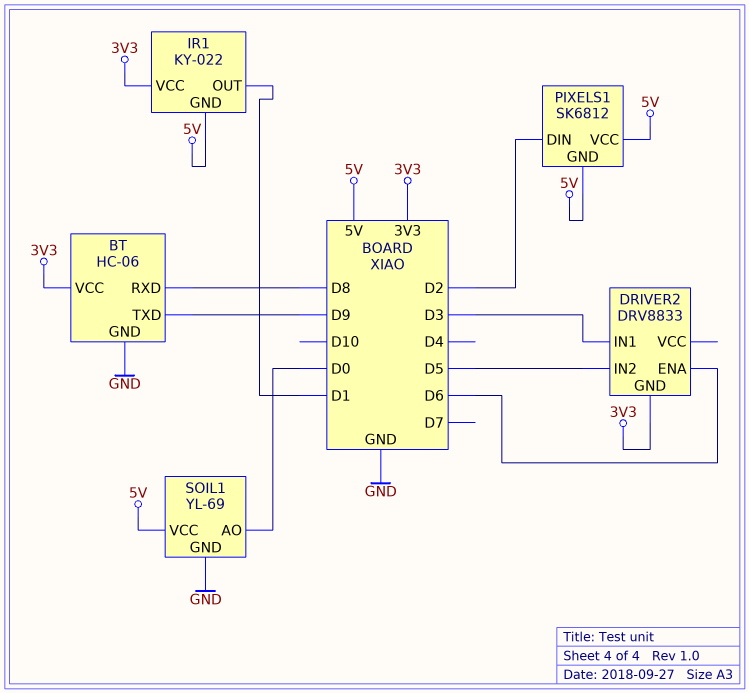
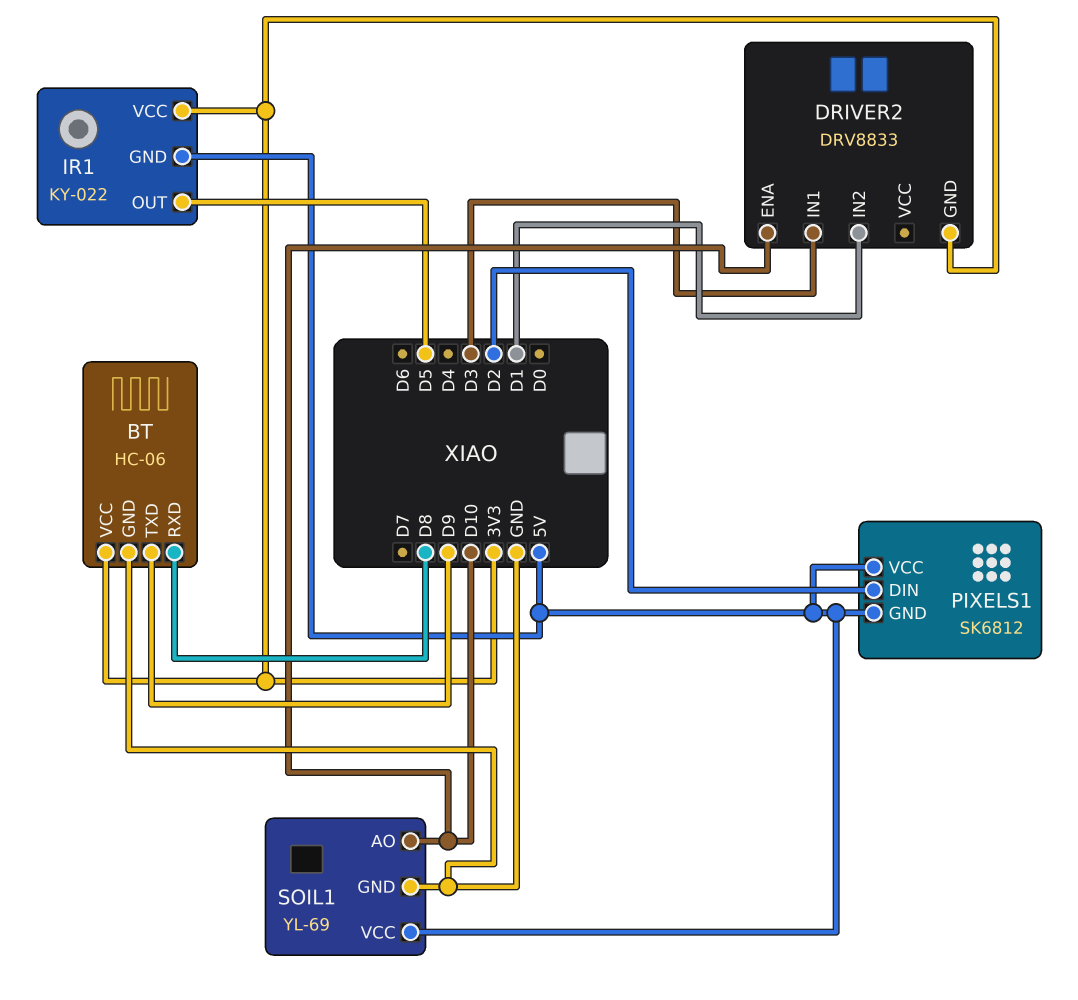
DRIVER2 pin ENA: D6 -> D10
DRIVER2 pin IN2: D5 -> D1
IR1 pin OUT: D1 -> D5
SOIL1 pin AO: D0 -> D10

